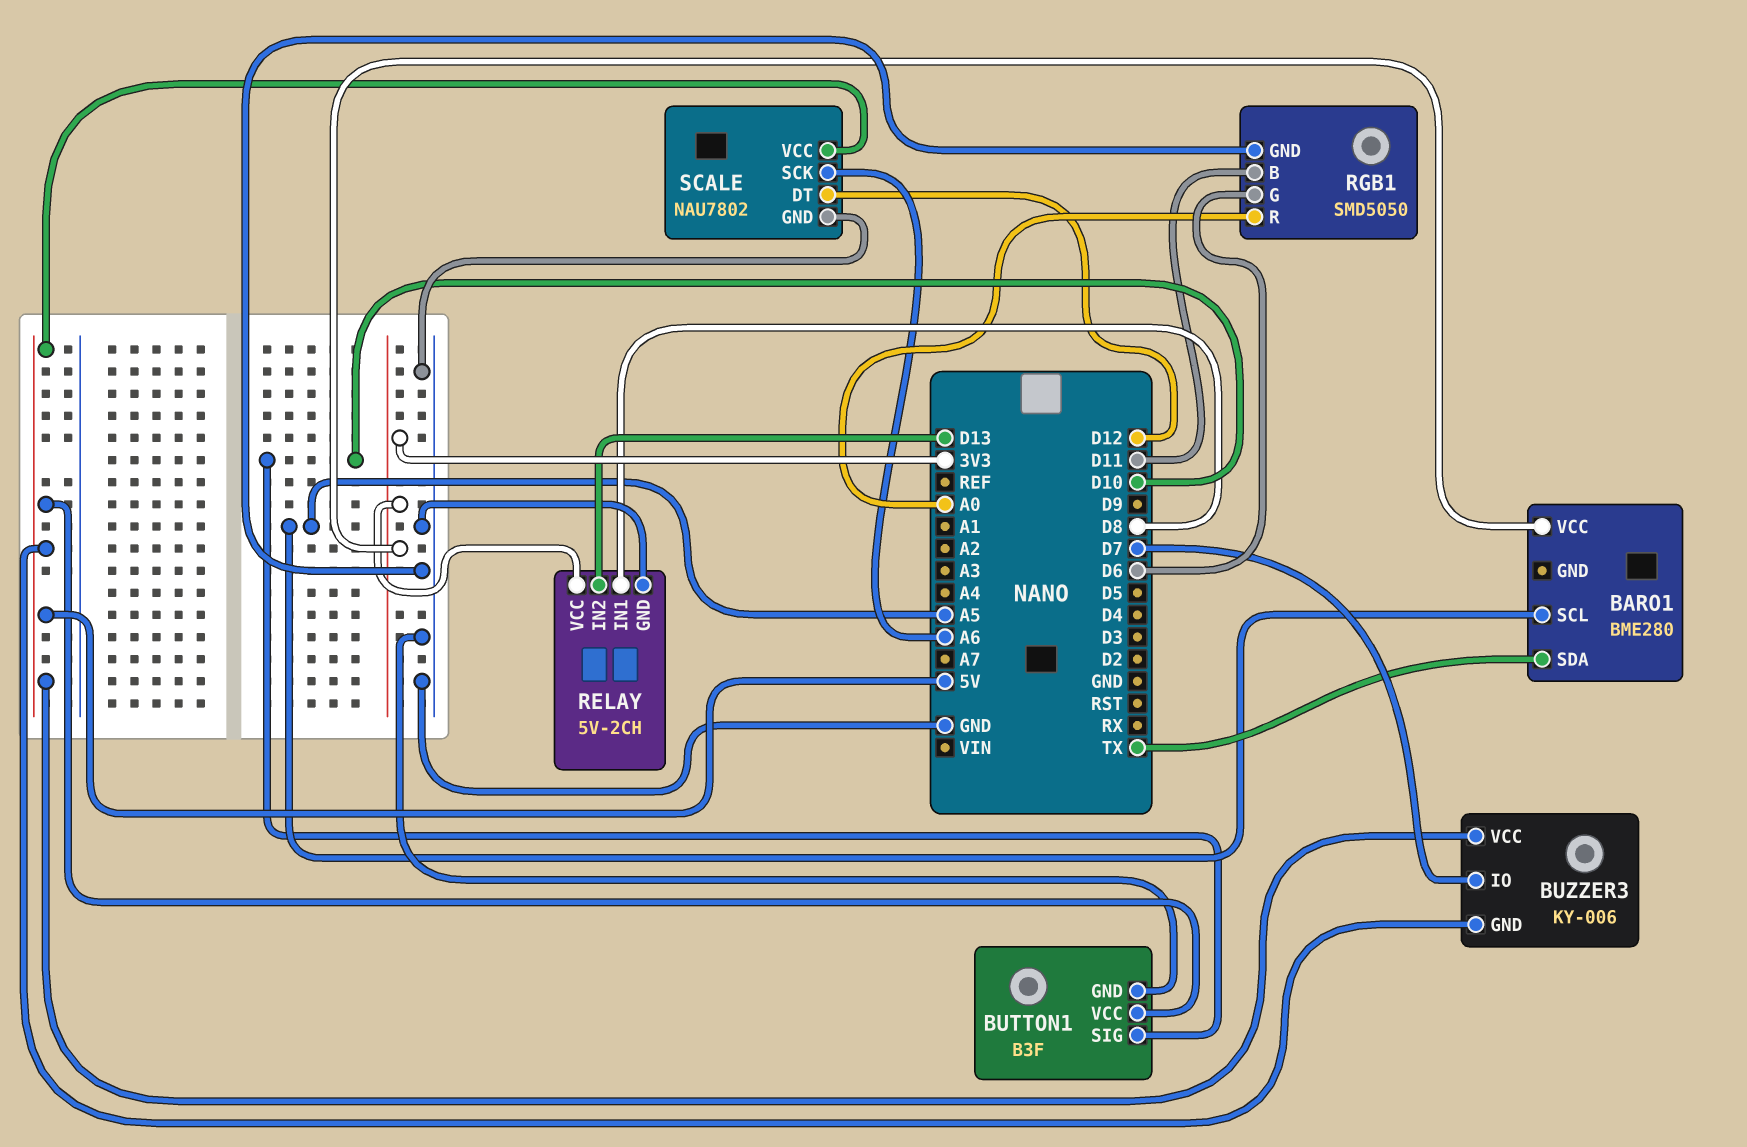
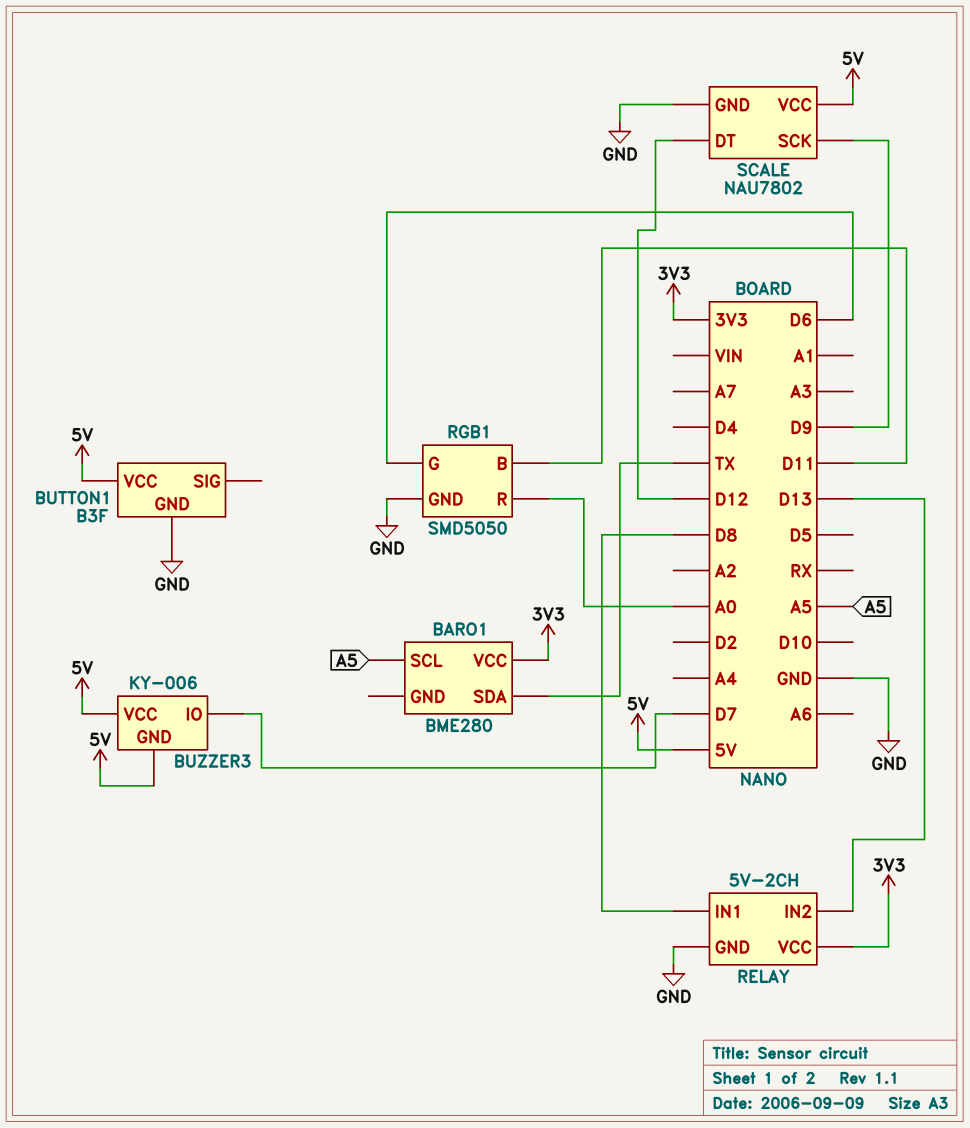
BUTTON1 pin SIG: D10 -> none
SCALE pin SCK: A6 -> D9

